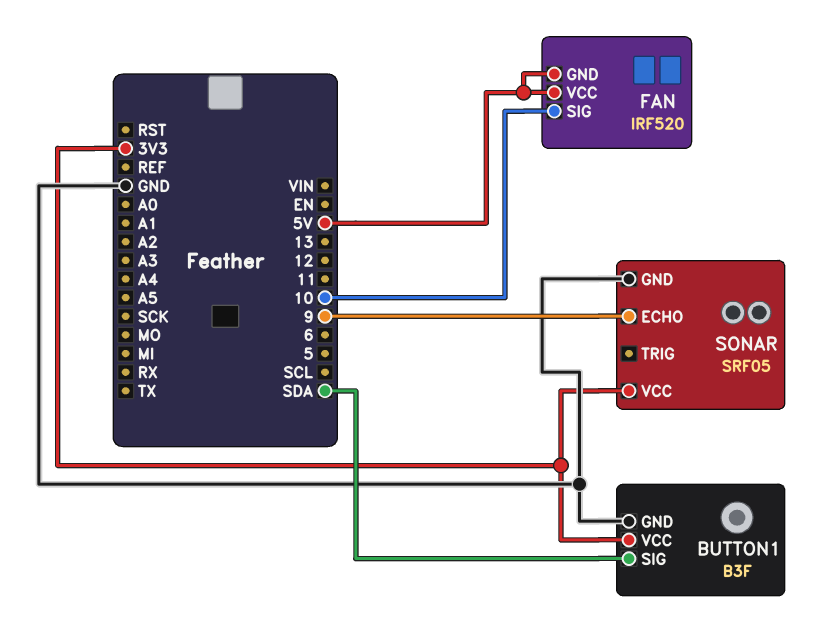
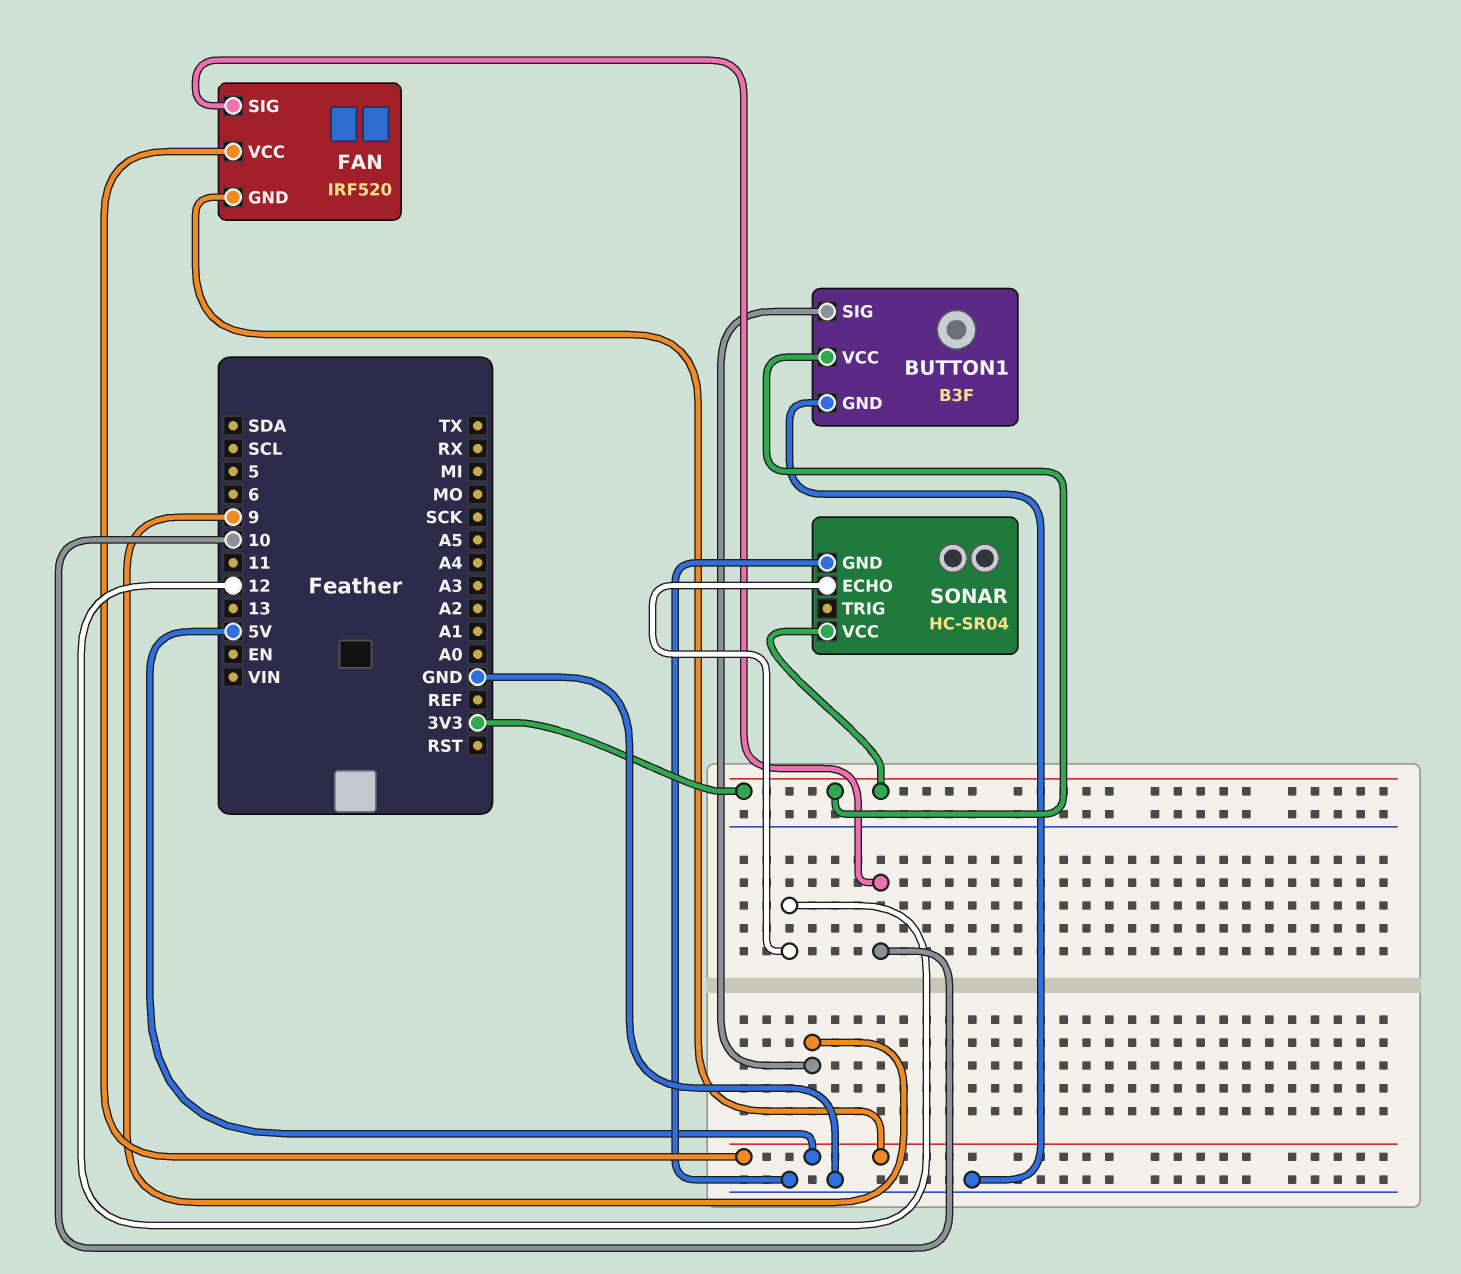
BUTTON1 pin SIG: SDA -> 9
SONAR: SRF05 -> HC-SR04
SONAR pin ECHO: 9 -> 12

